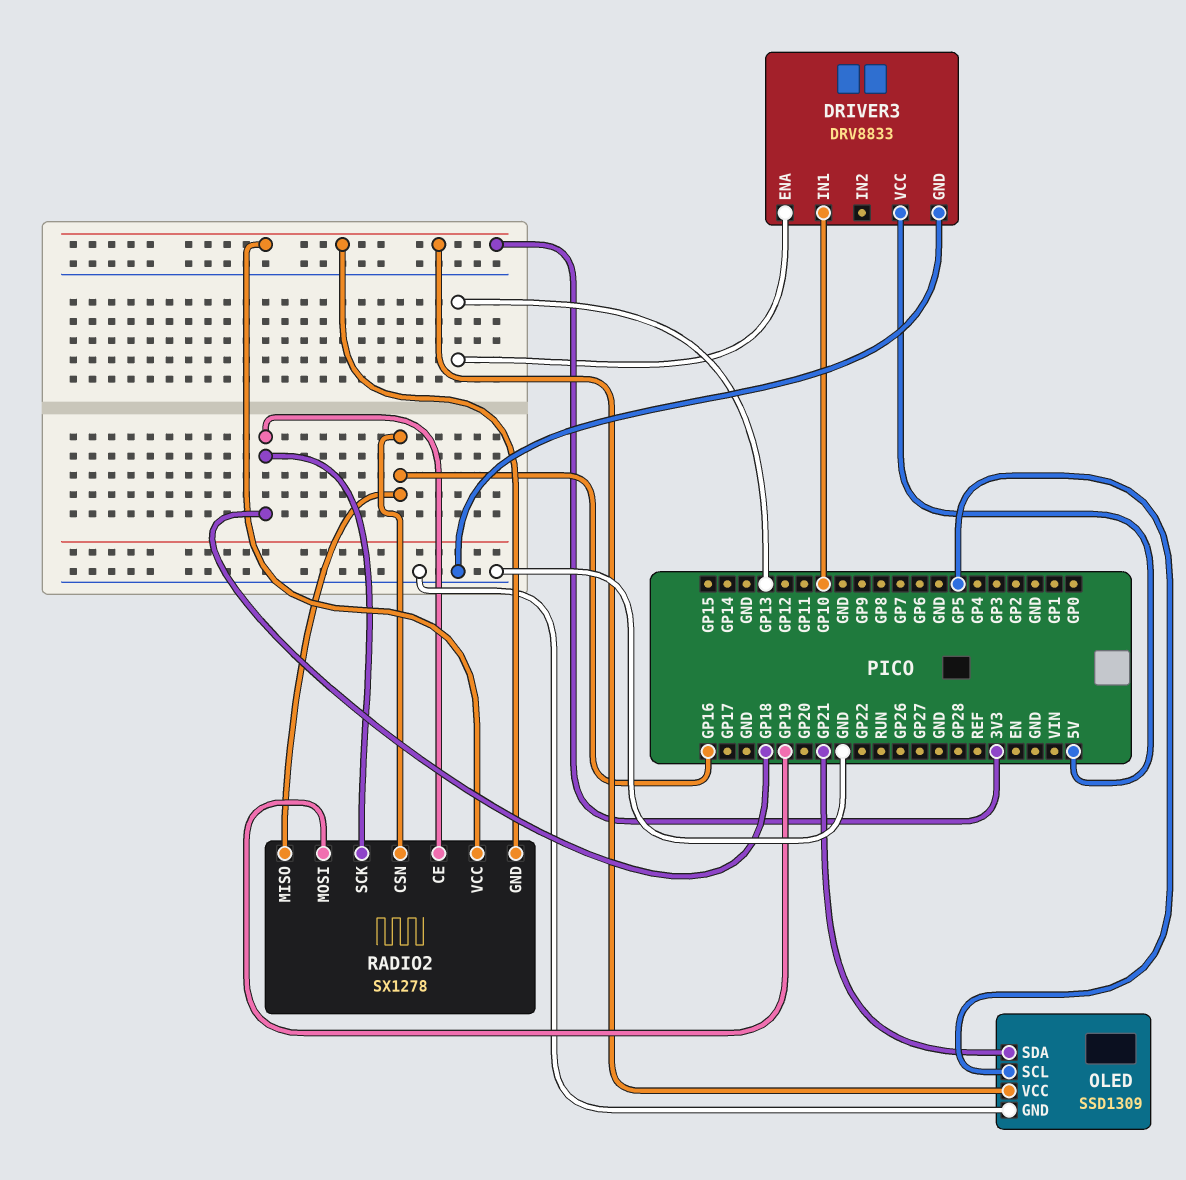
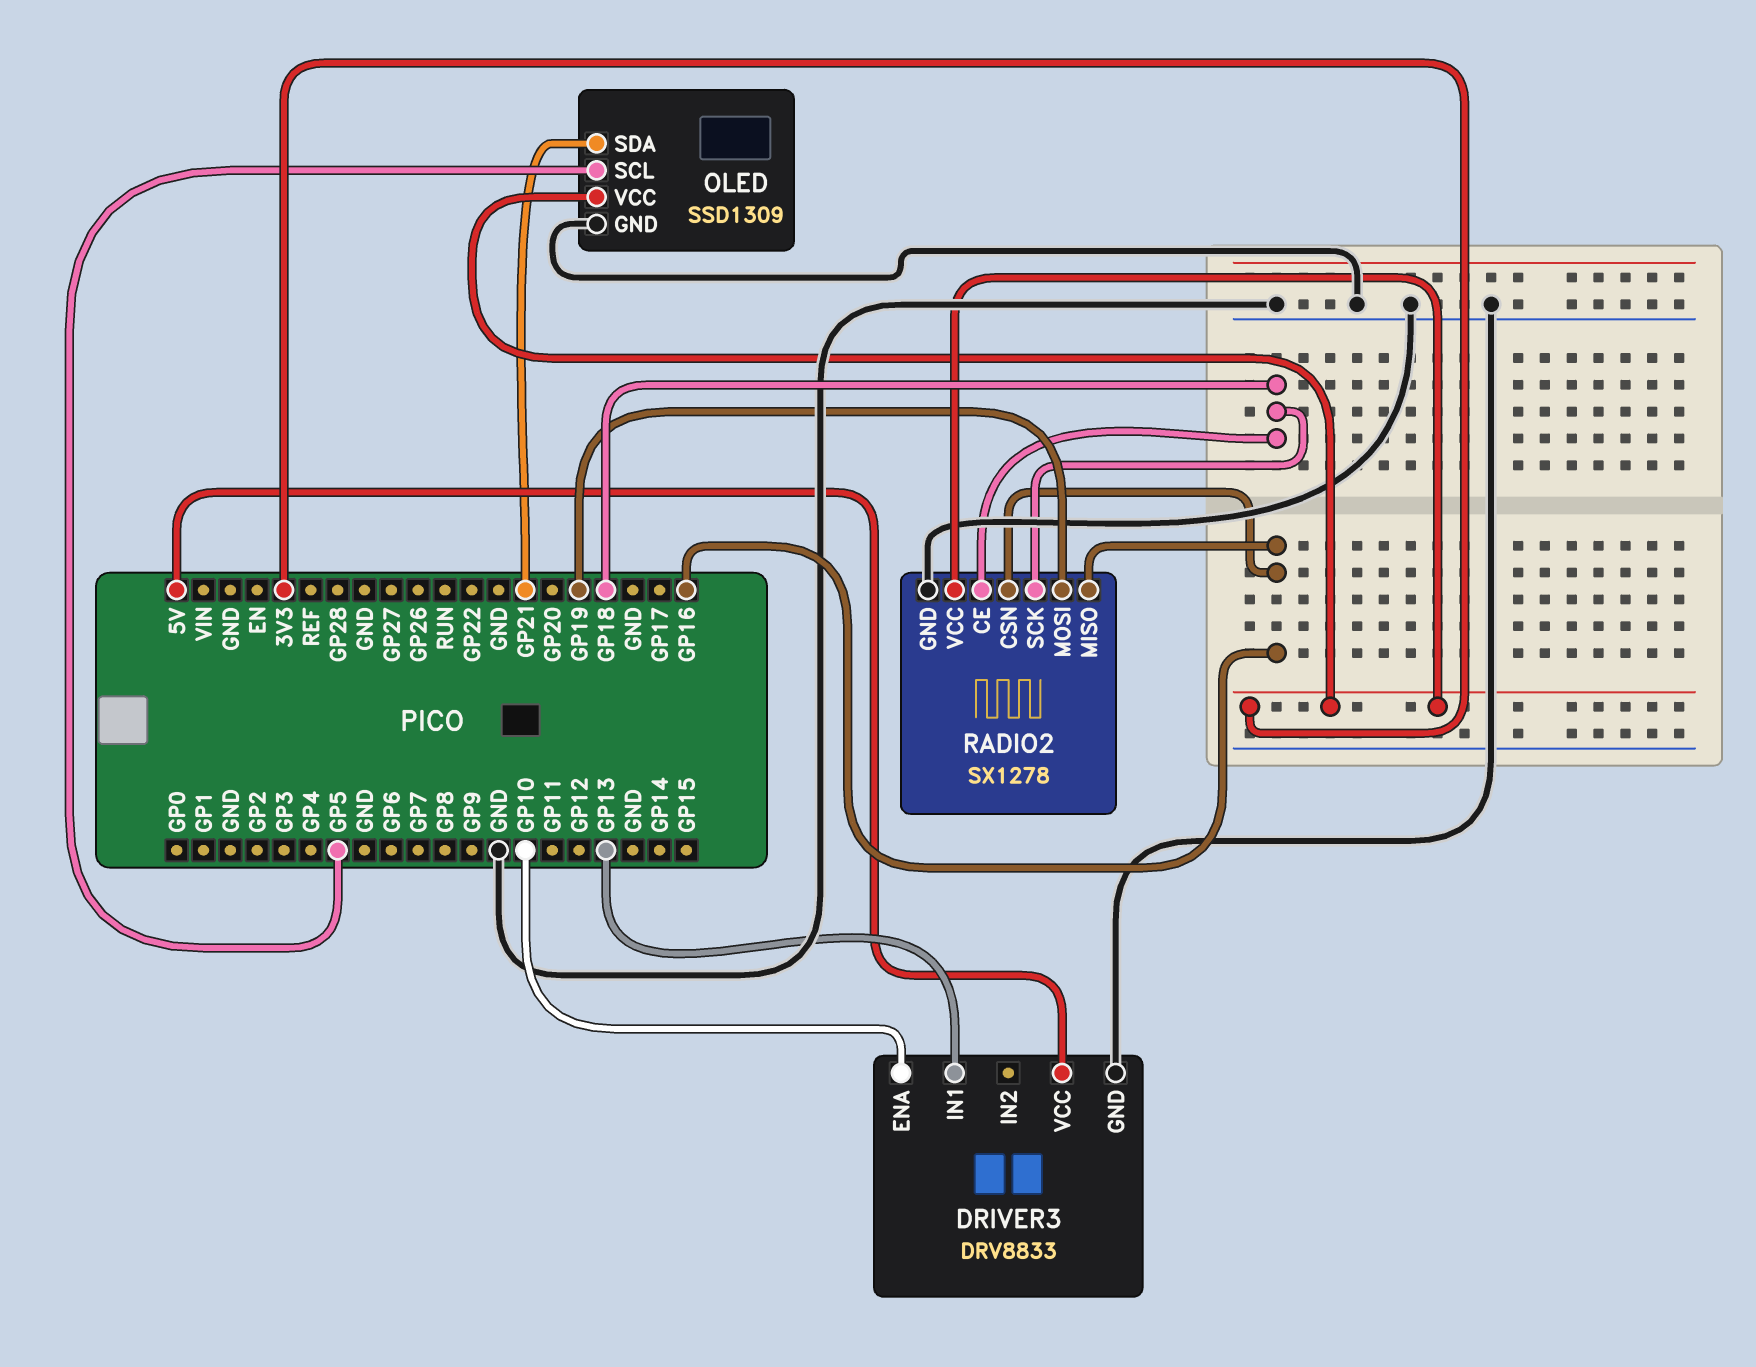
DRIVER3 pin ENA: GP13 -> GP10
DRIVER3 pin IN1: GP10 -> GP13
RADIO2 pin GND: 3V3 -> GND

